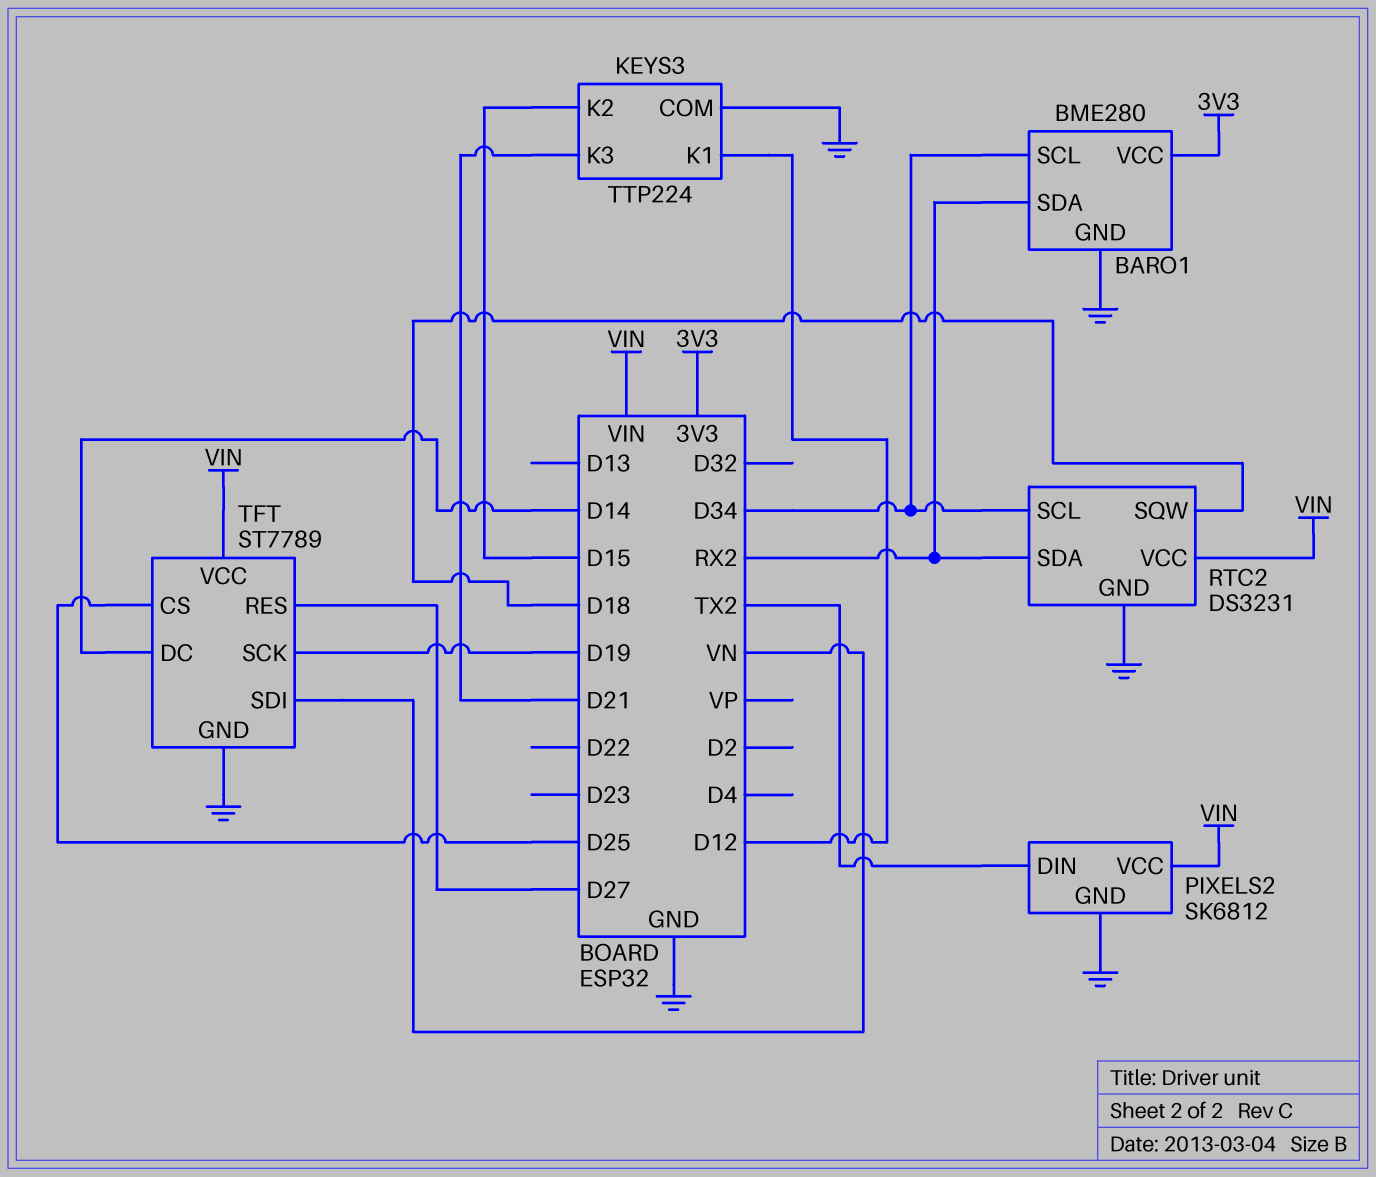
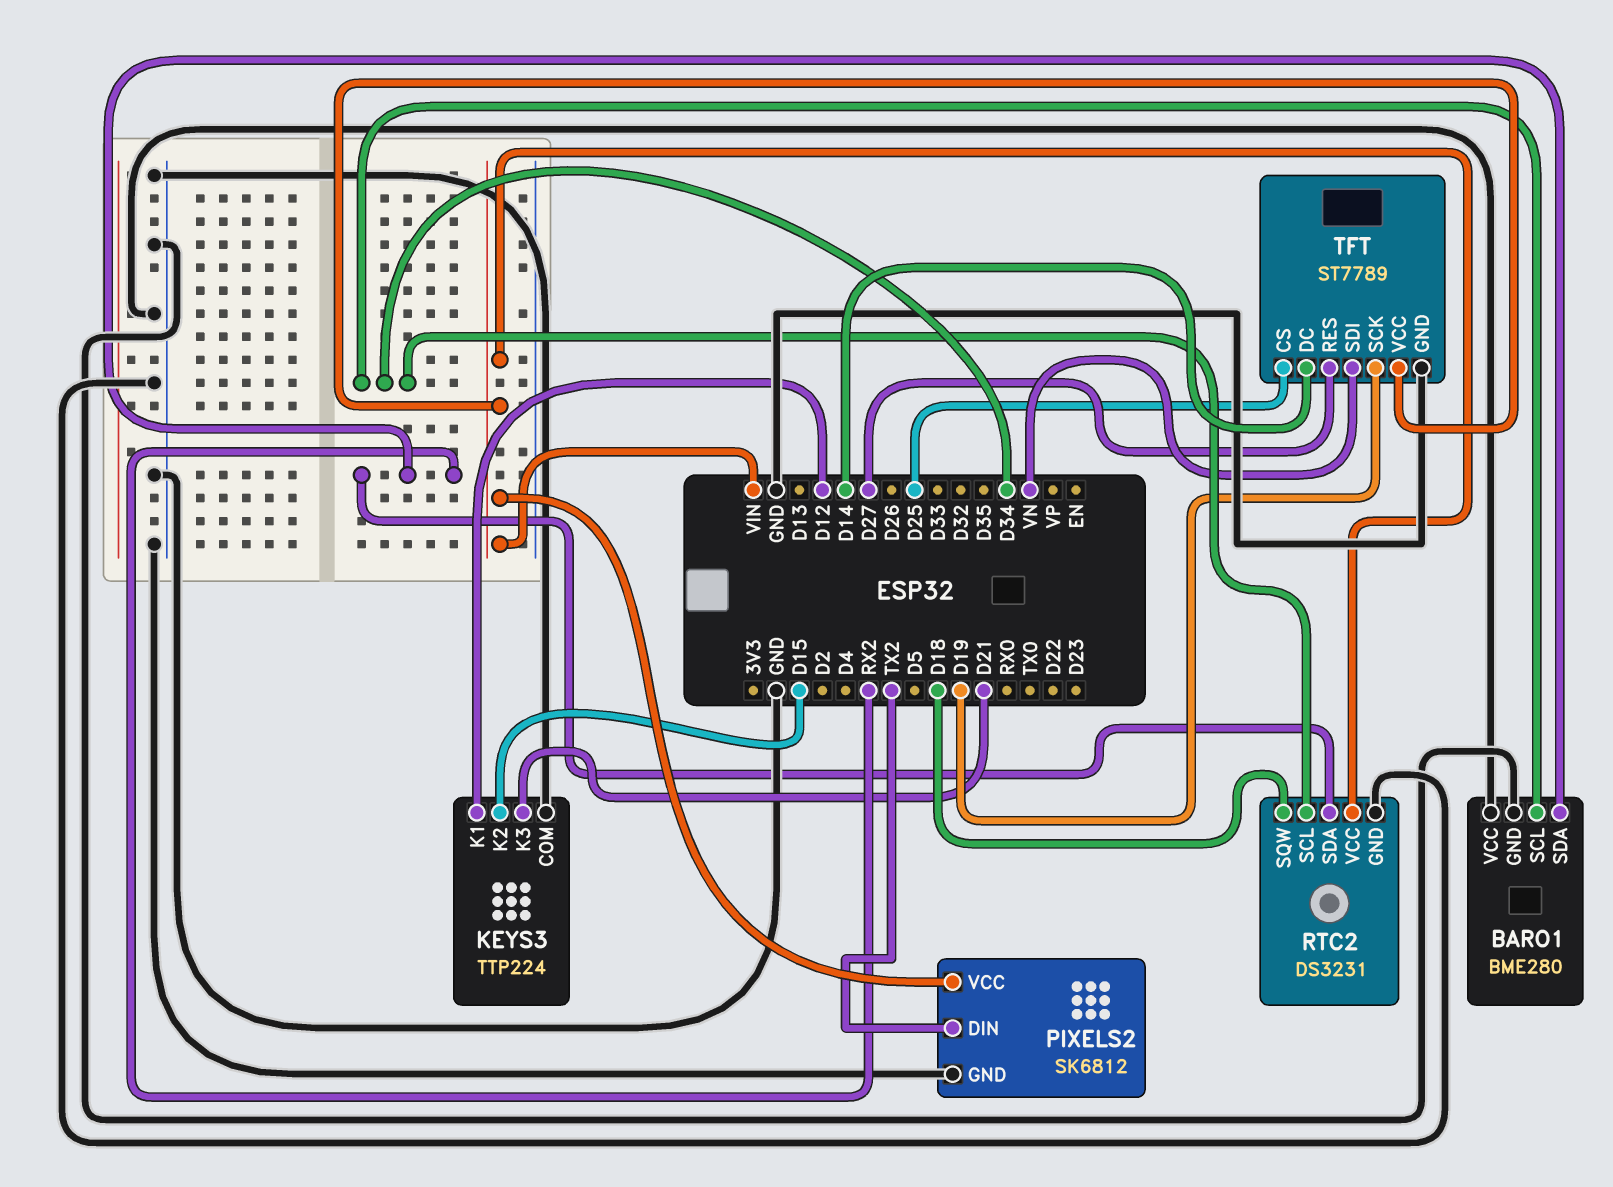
BARO1 pin VCC: 3V3 -> GND

